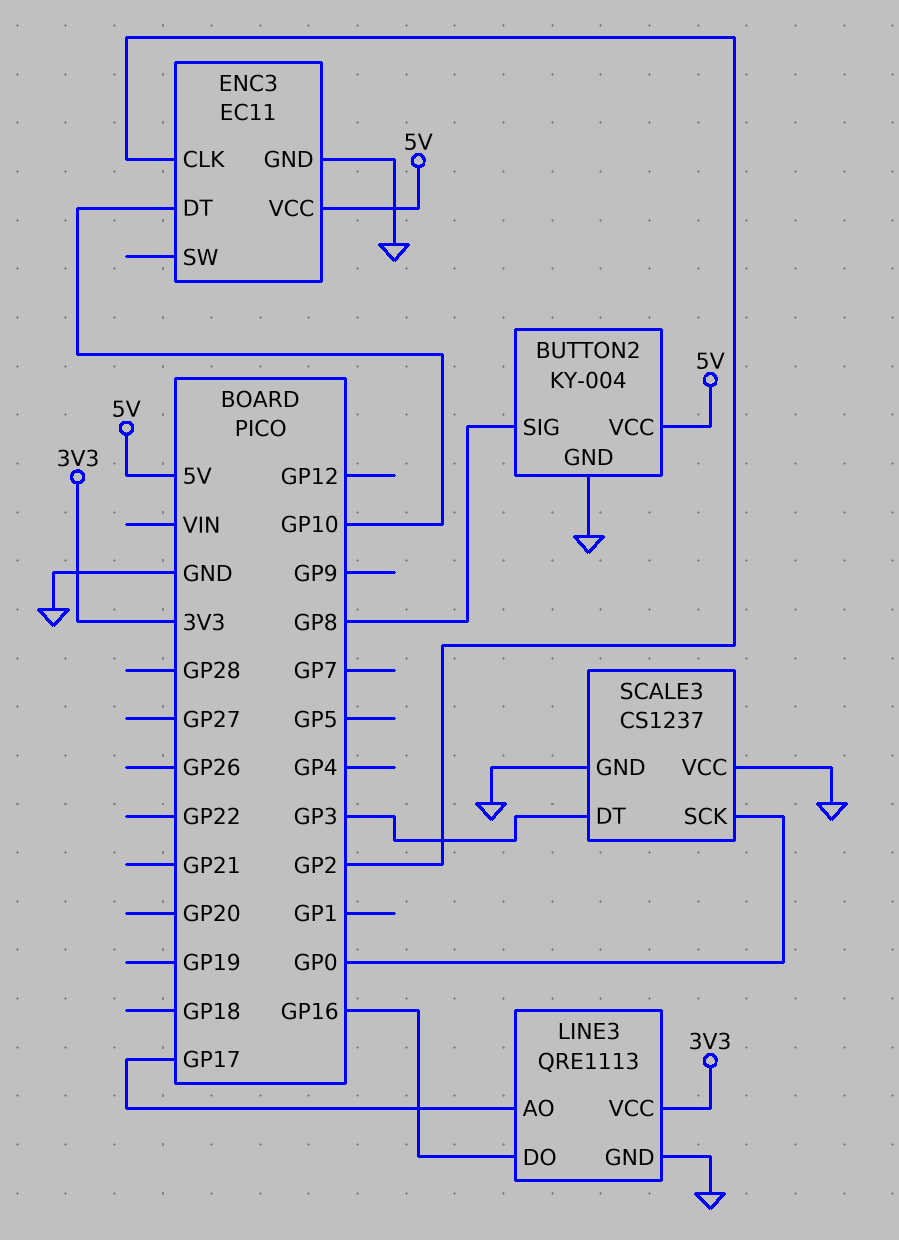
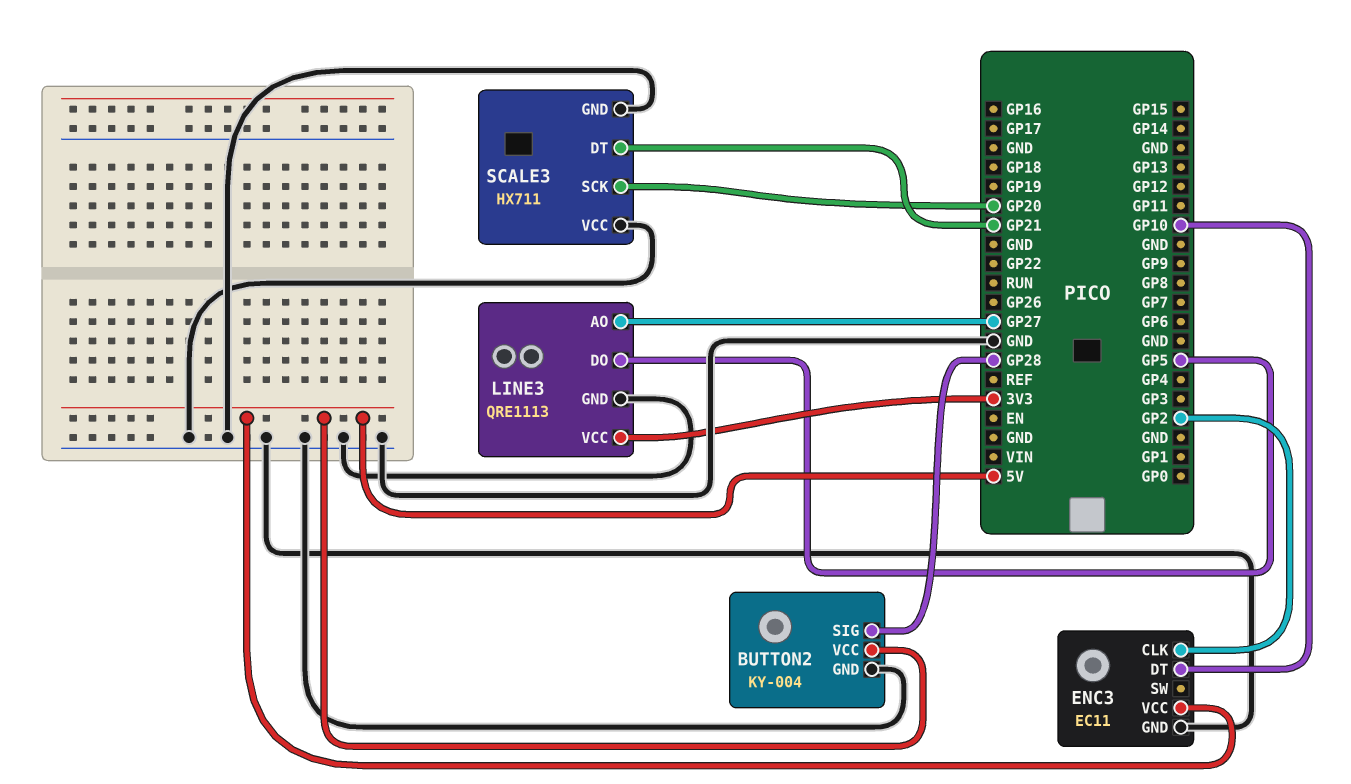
BUTTON2 pin SIG: GP8 -> GP28
LINE3 pin AO: GP17 -> GP27
LINE3 pin DO: GP16 -> GP5
SCALE3: CS1237 -> HX711
SCALE3 pin DT: GP3 -> GP21
SCALE3 pin SCK: GP0 -> GP20

